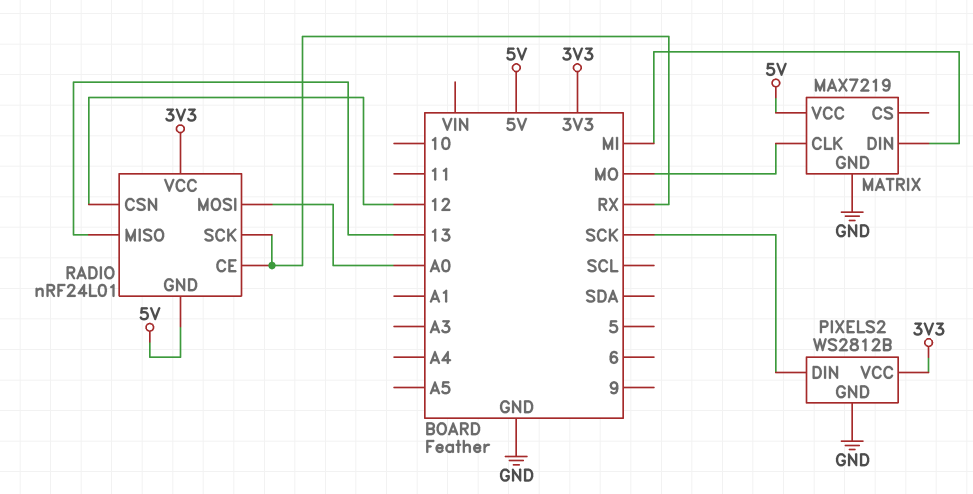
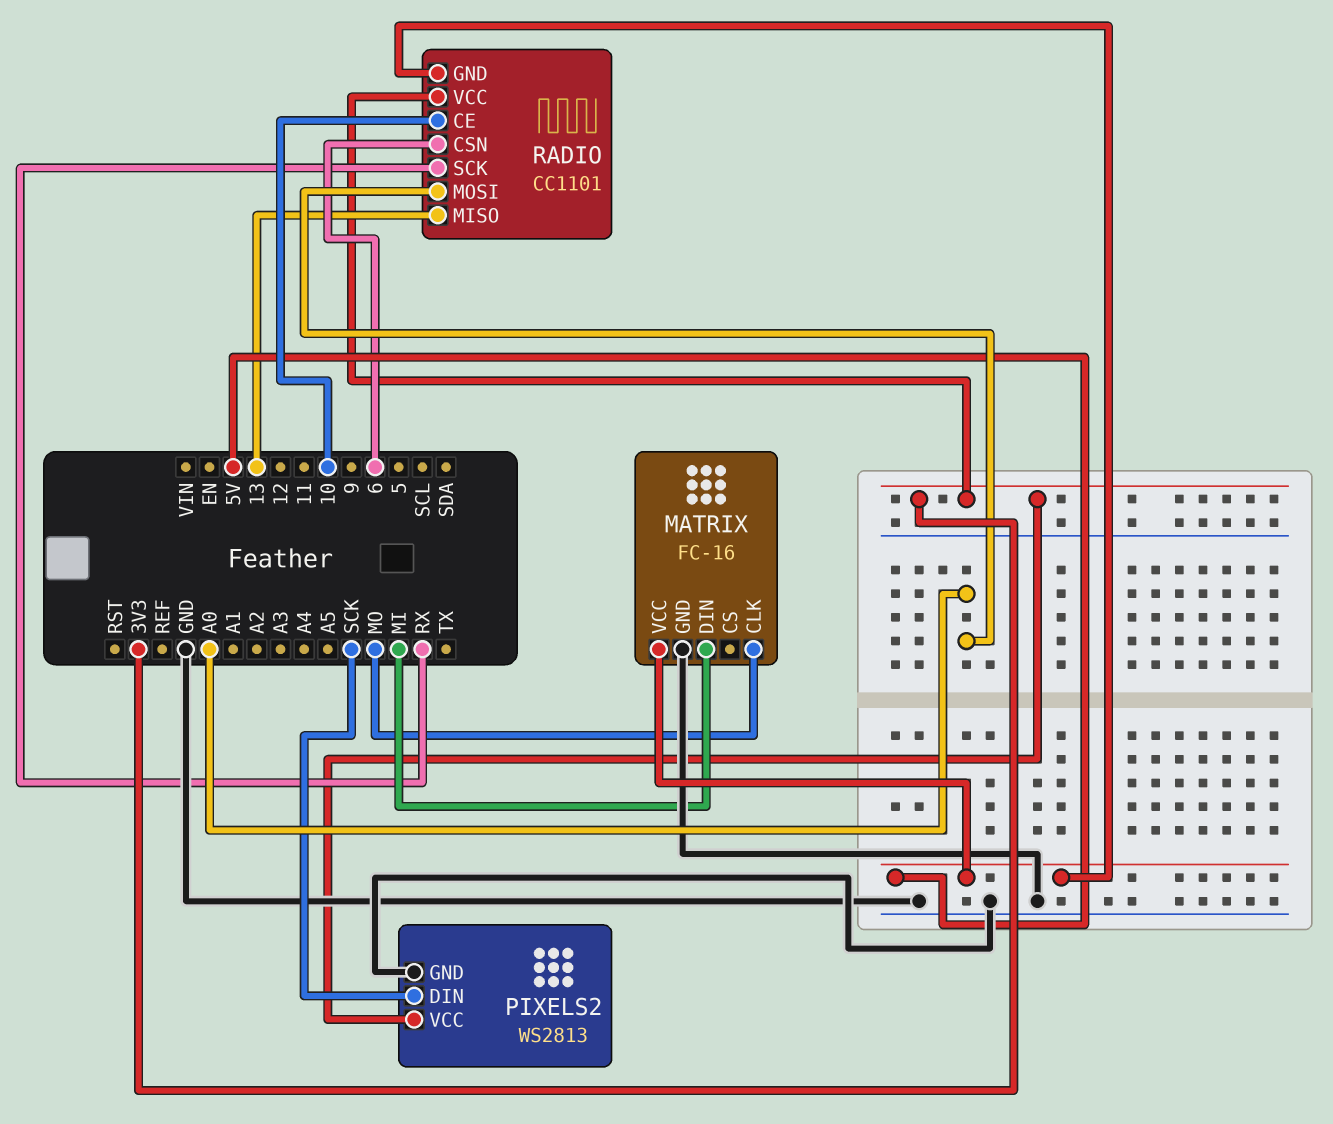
MATRIX: MAX7219 -> FC-16
PIXELS2: WS2812B -> WS2813
RADIO: nRF24L01 -> CC1101
RADIO pin CE: RX -> 10
RADIO pin CSN: 12 -> 6

